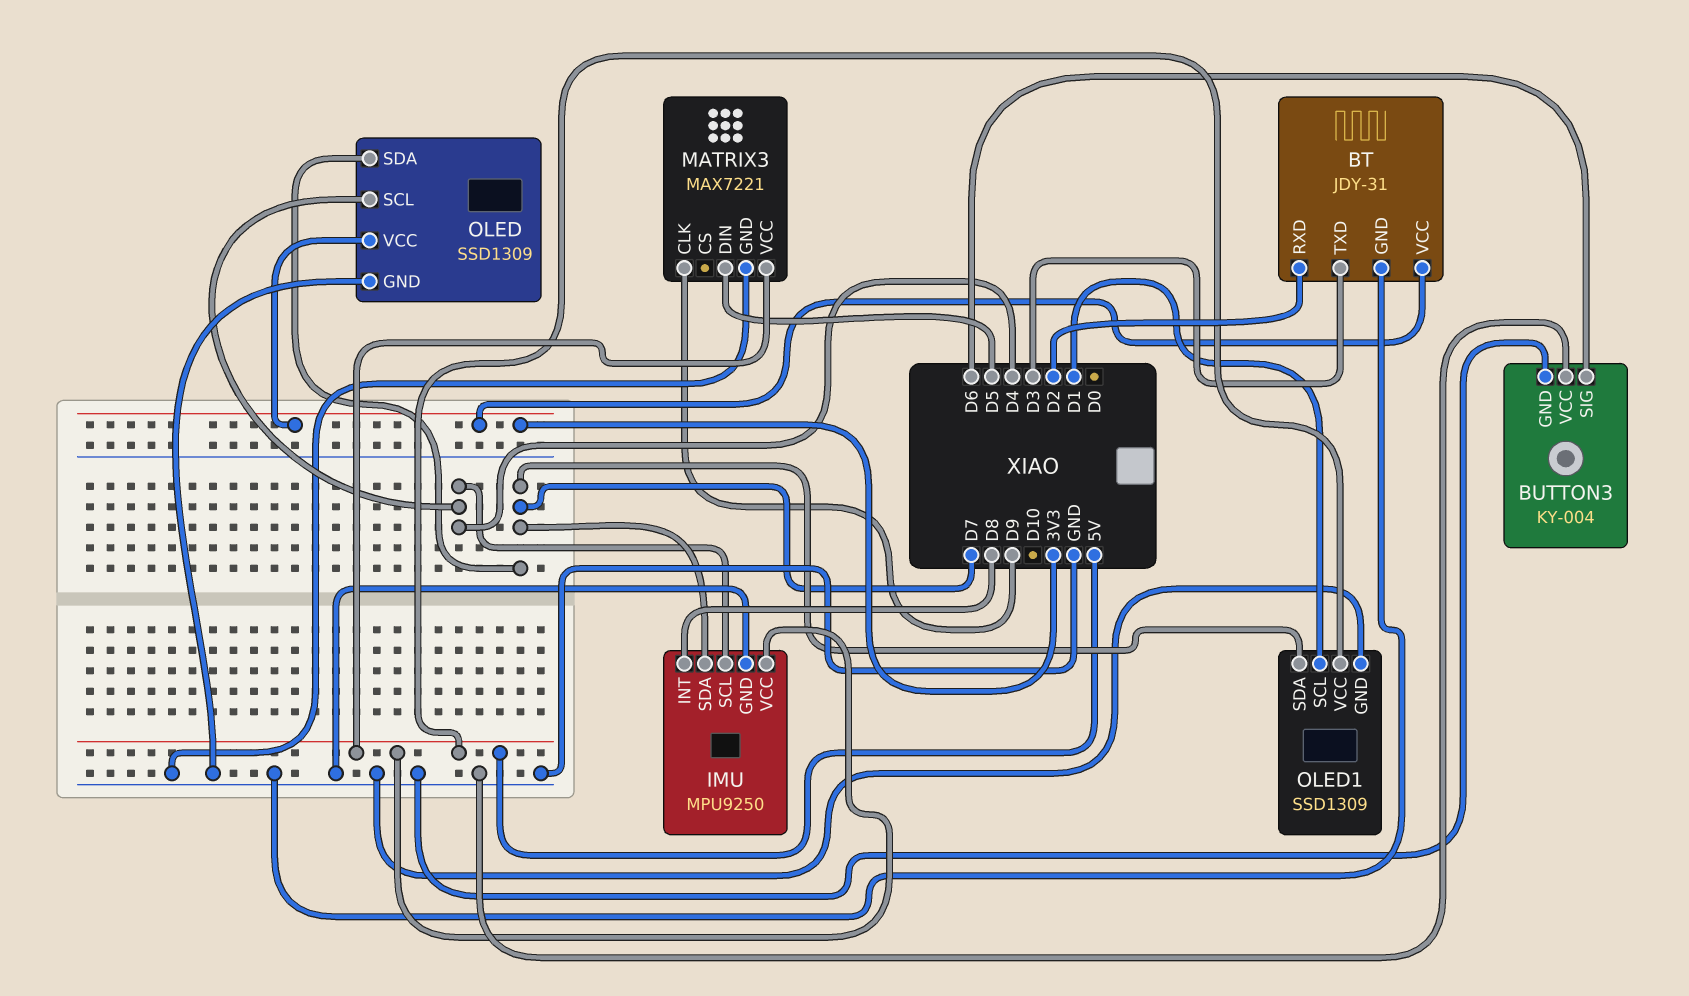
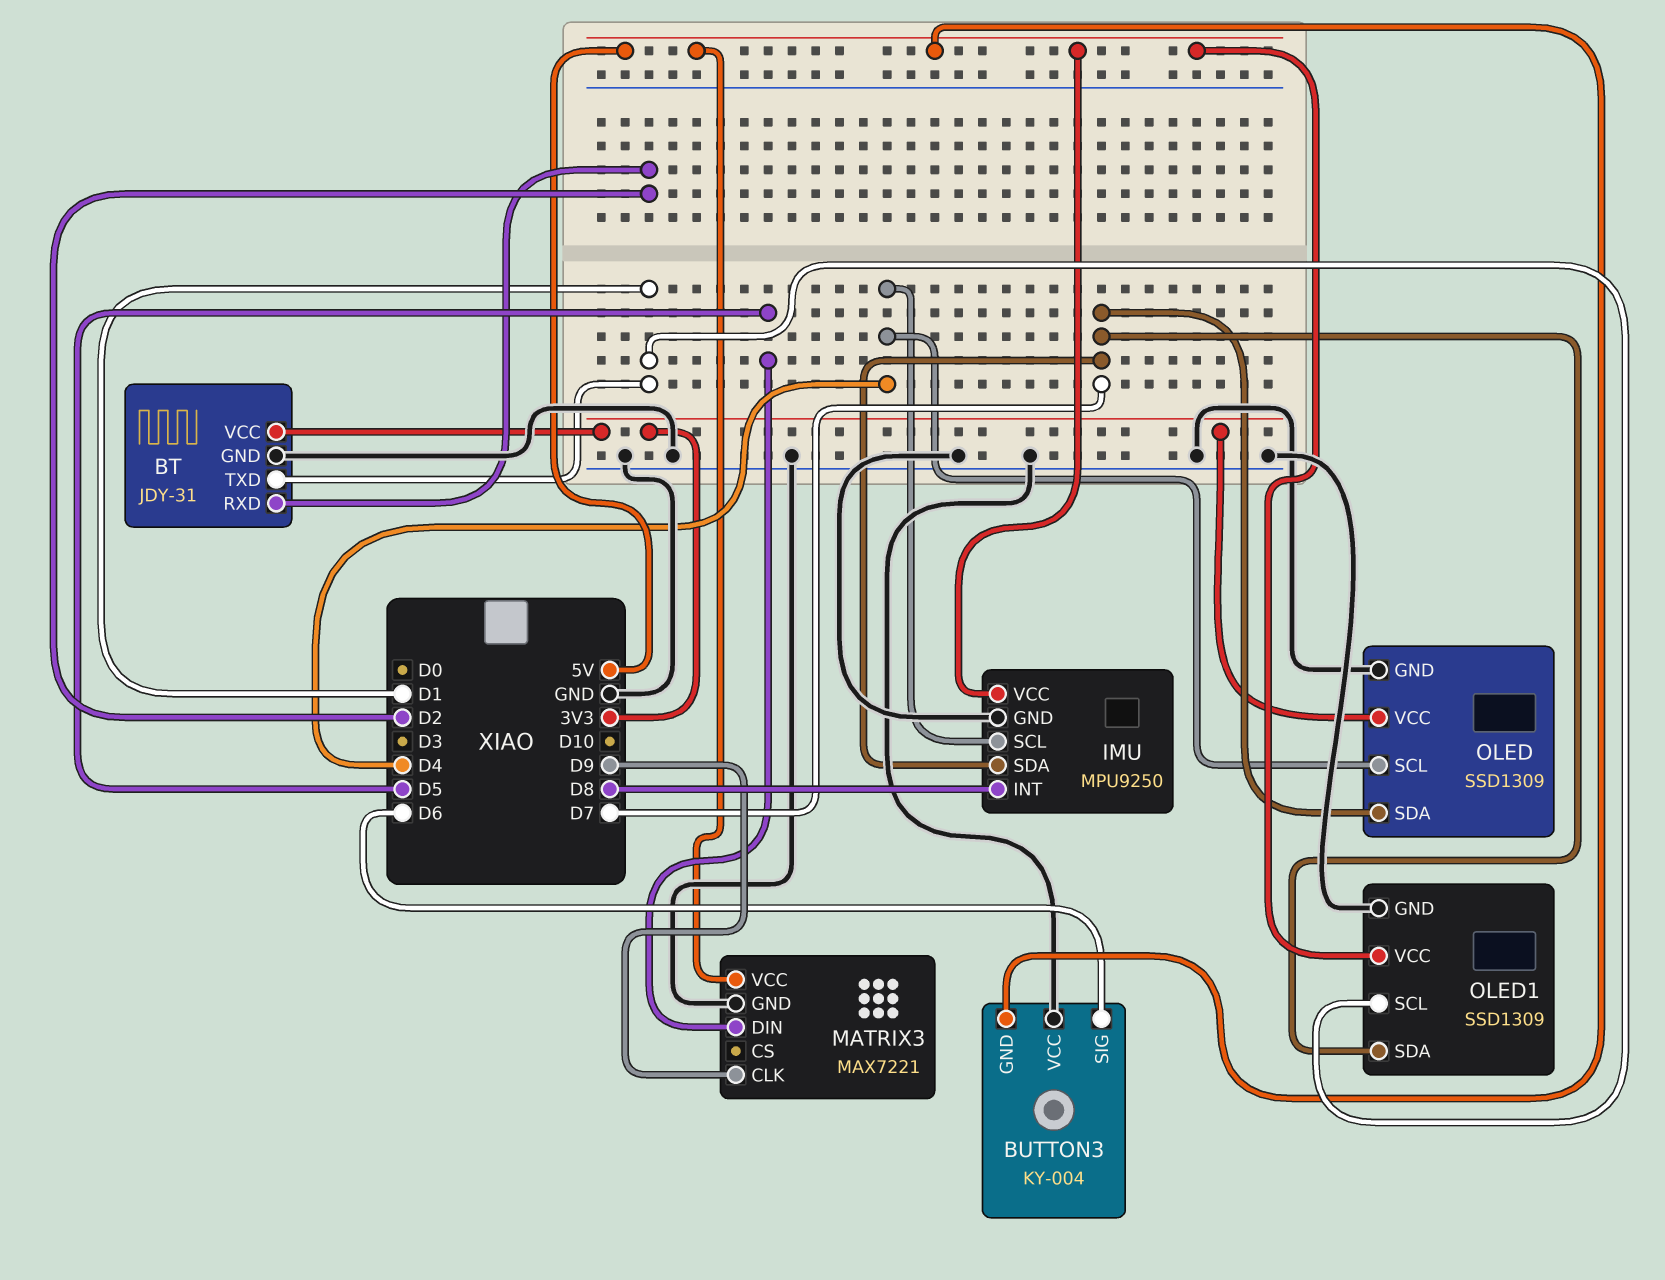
BT pin TXD: D3 -> D1
BUTTON3 pin GND: GND -> 5V

